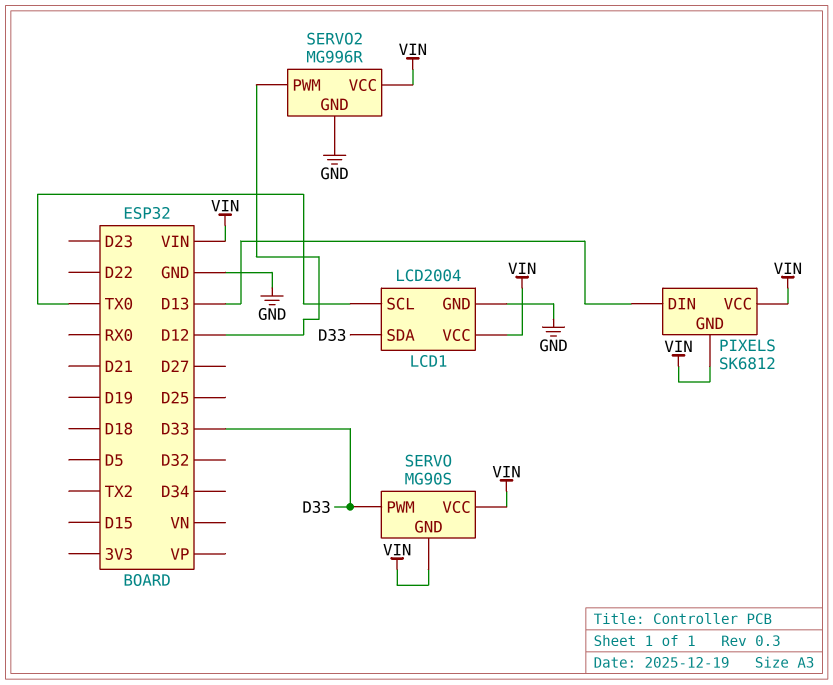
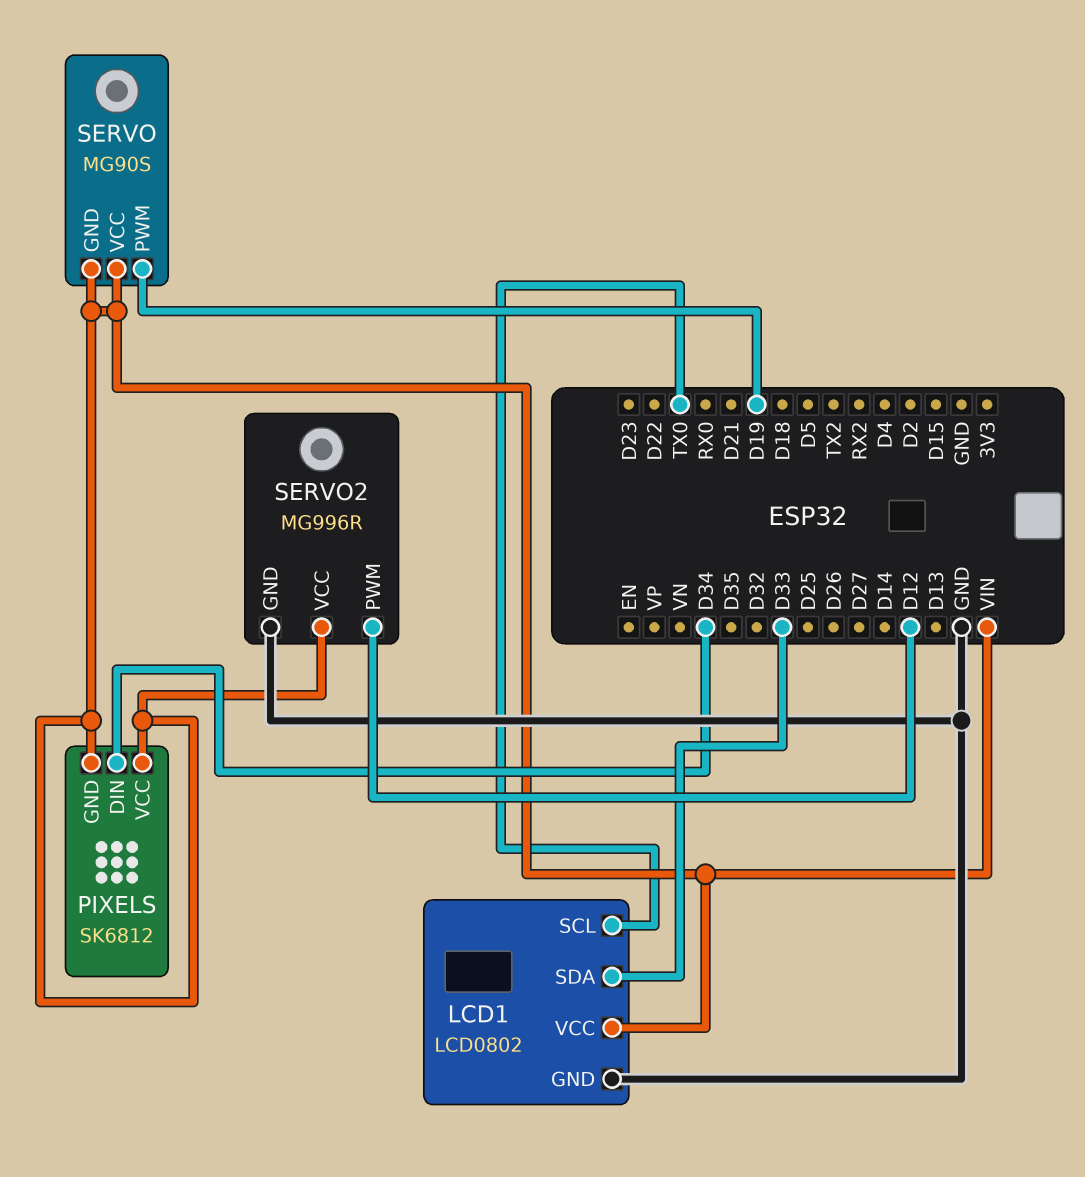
LCD1: LCD2004 -> LCD0802
PIXELS pin DIN: D13 -> D34
SERVO pin PWM: D33 -> D19

